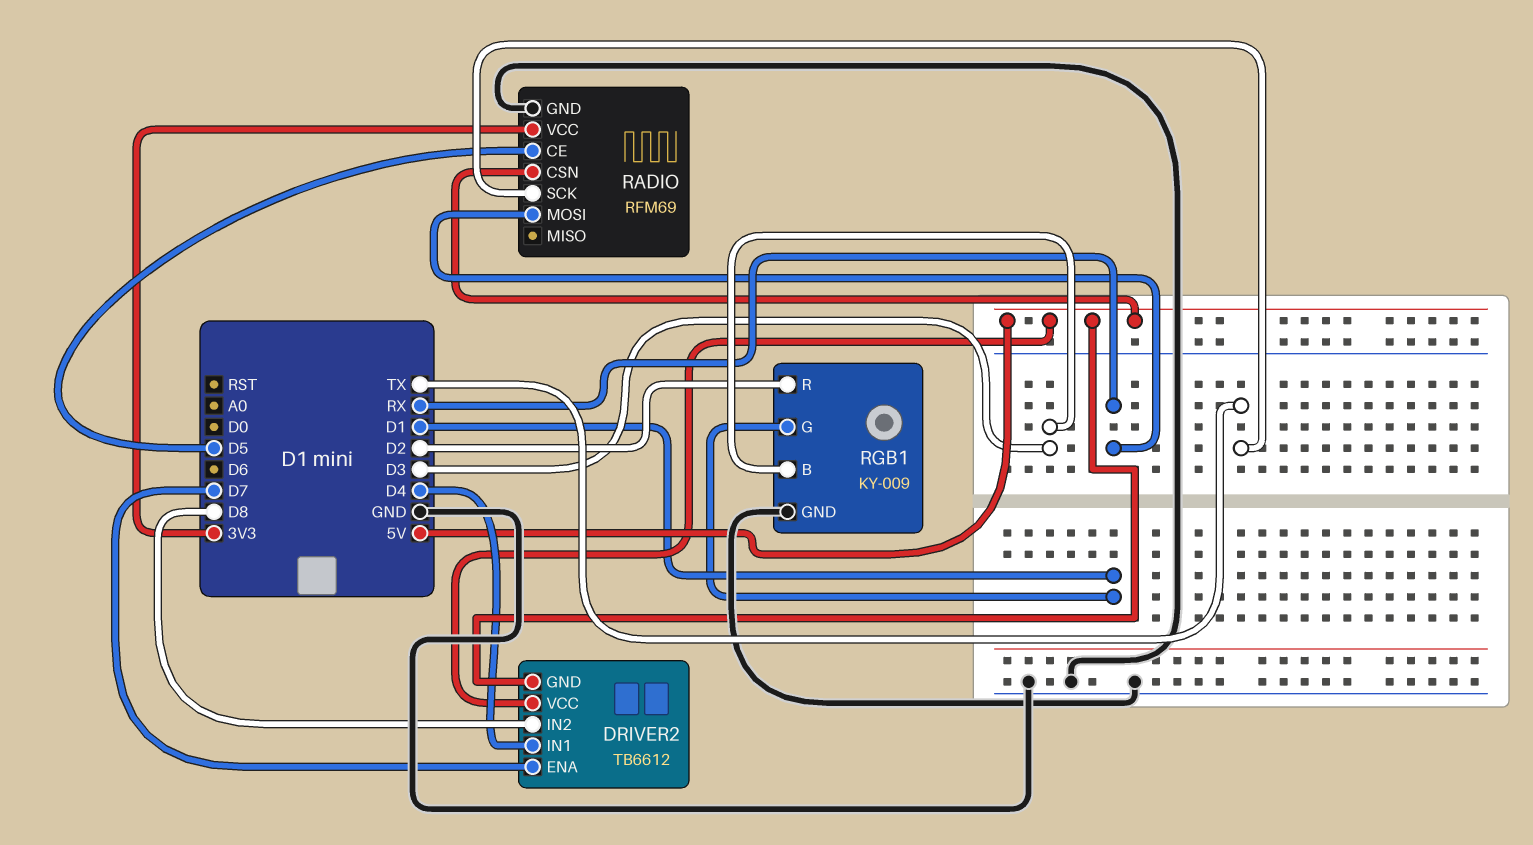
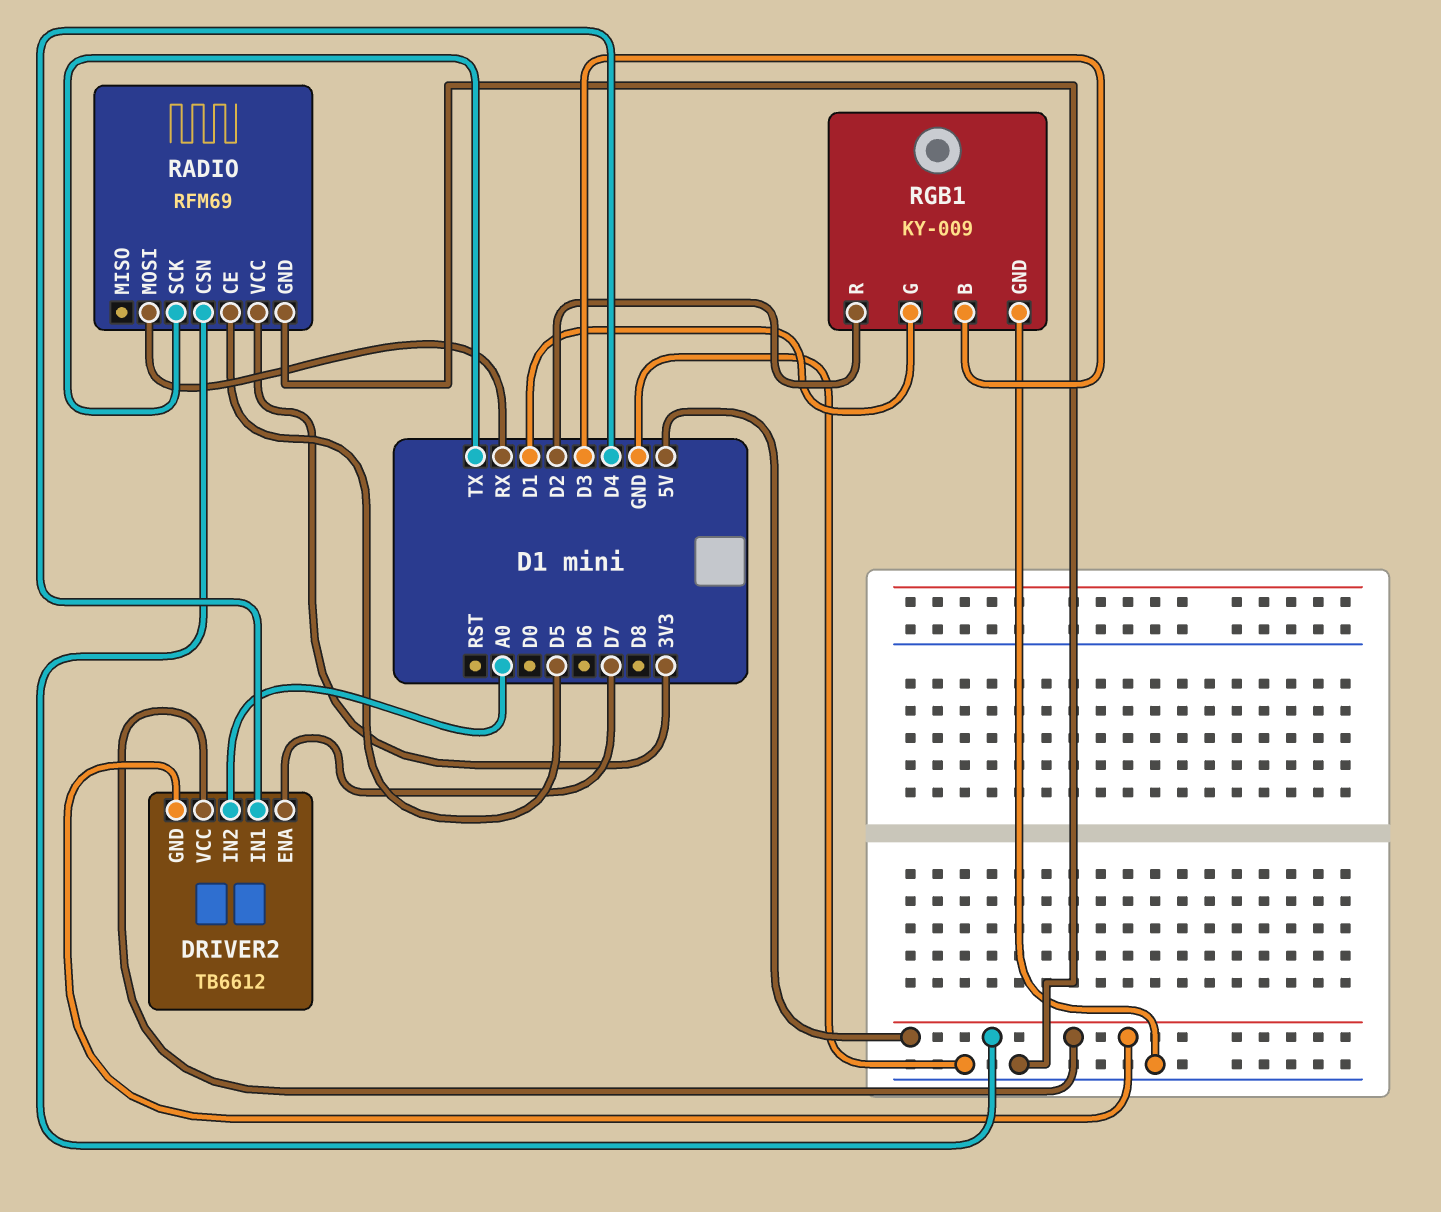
DRIVER2 pin IN2: D8 -> A0

